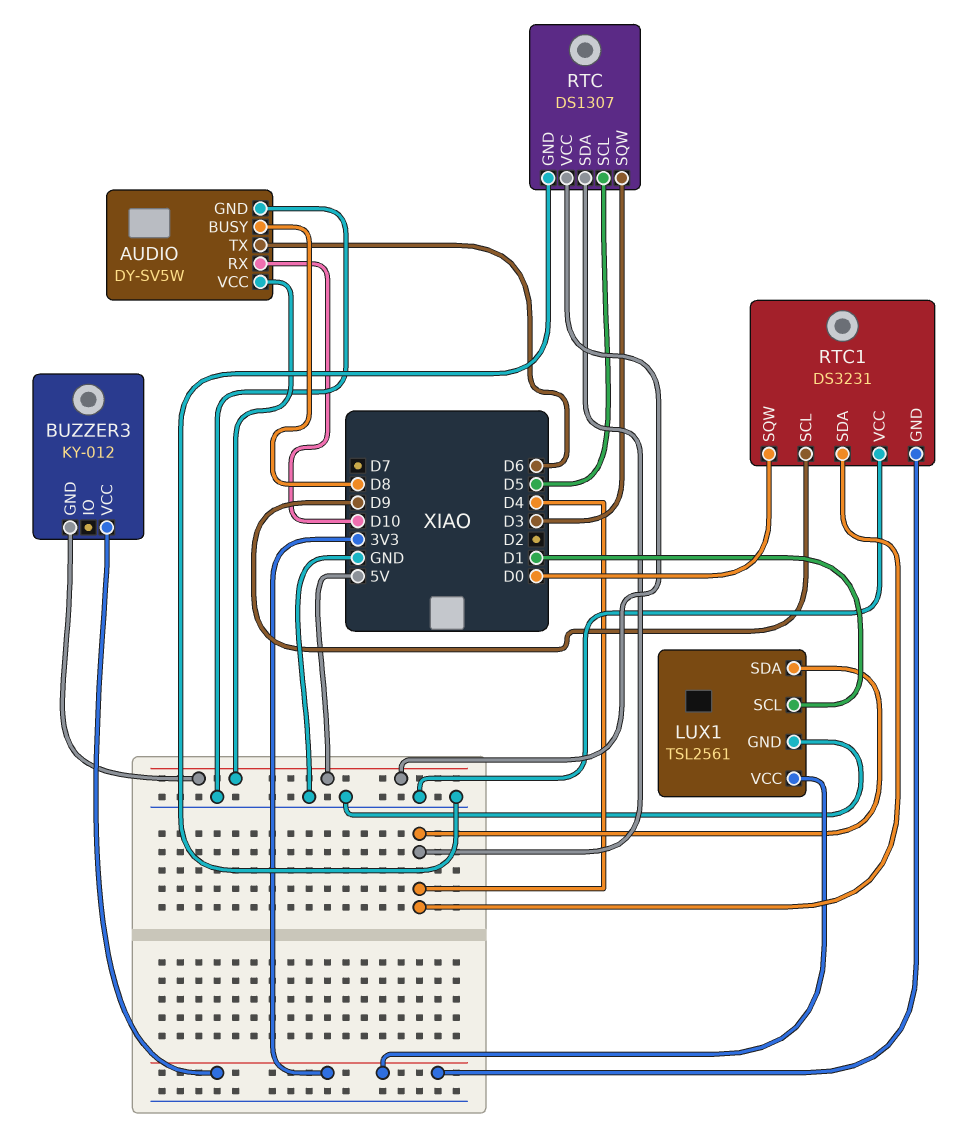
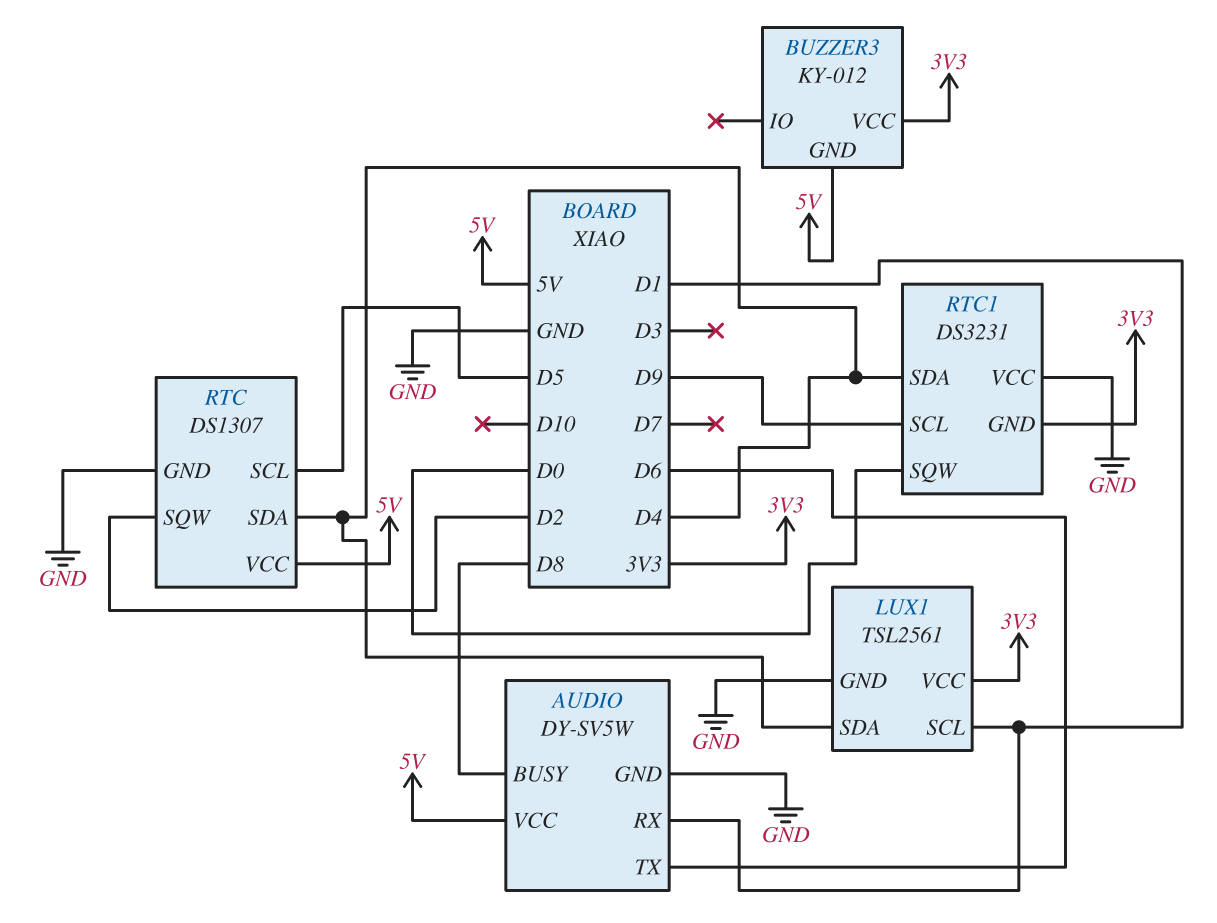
AUDIO pin RX: D10 -> D1
RTC pin SQW: D3 -> D2

